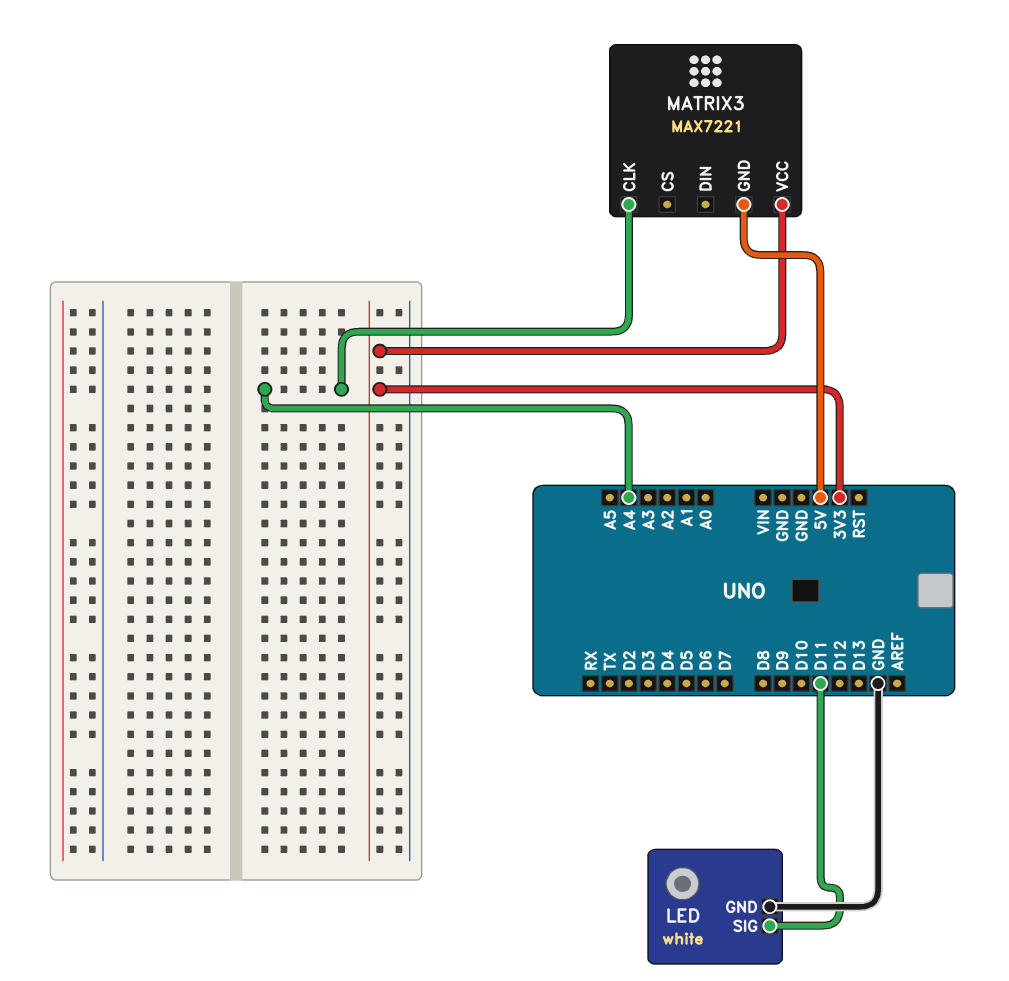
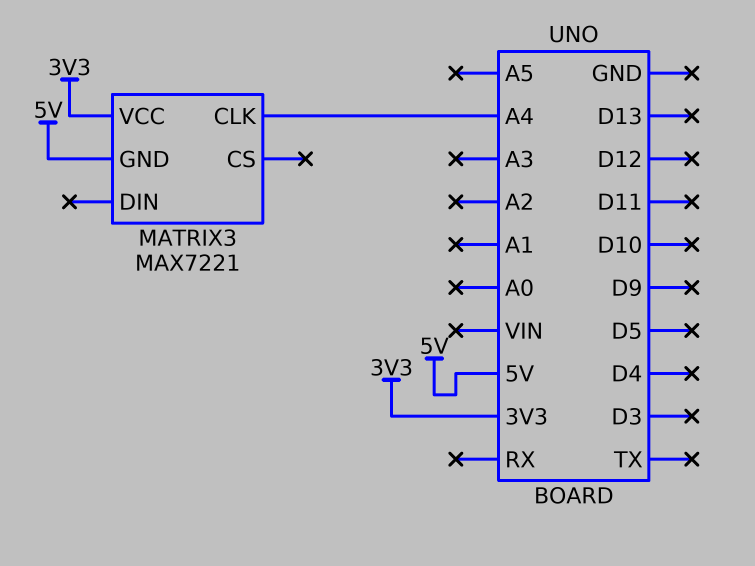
LED: white -> none
LED pin GND: GND -> none
LED pin SIG: D11 -> none

